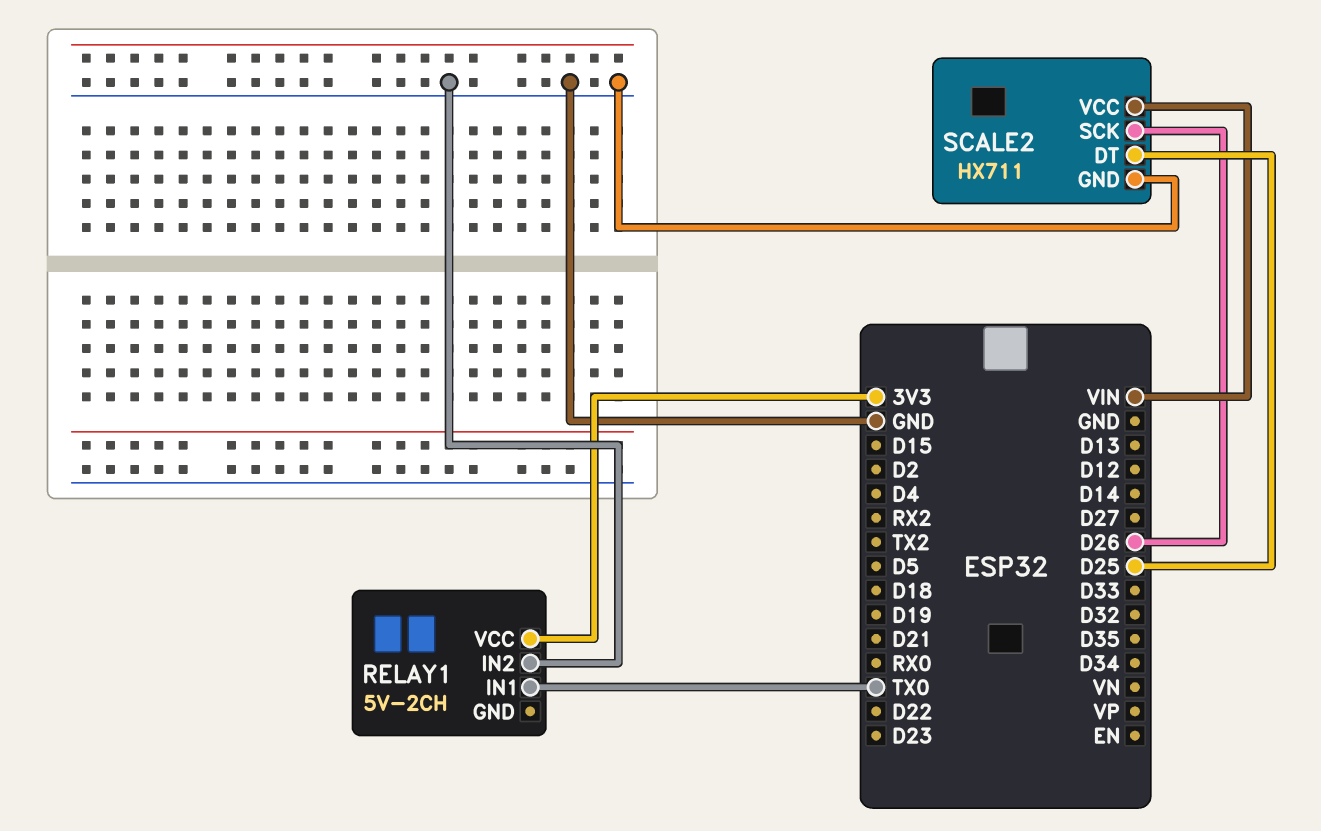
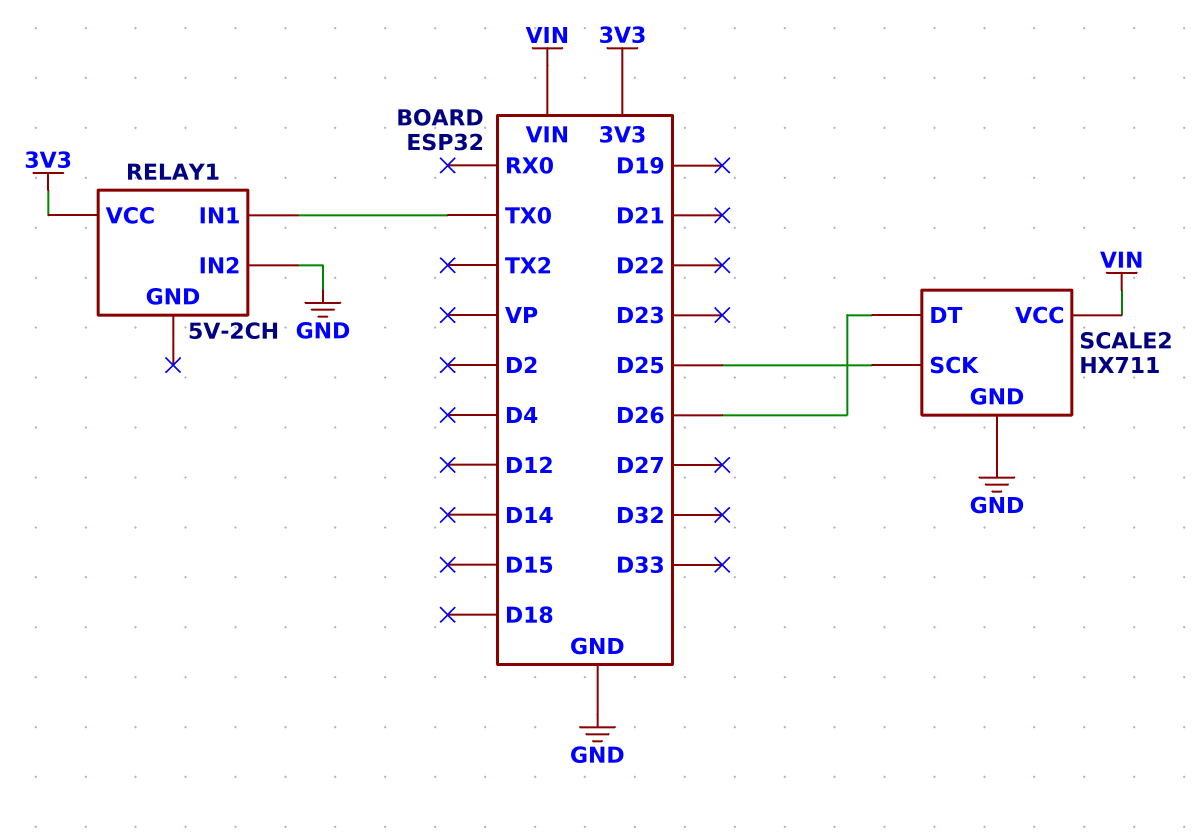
SCALE2 pin DT: D25 -> D26
SCALE2 pin SCK: D26 -> D25

